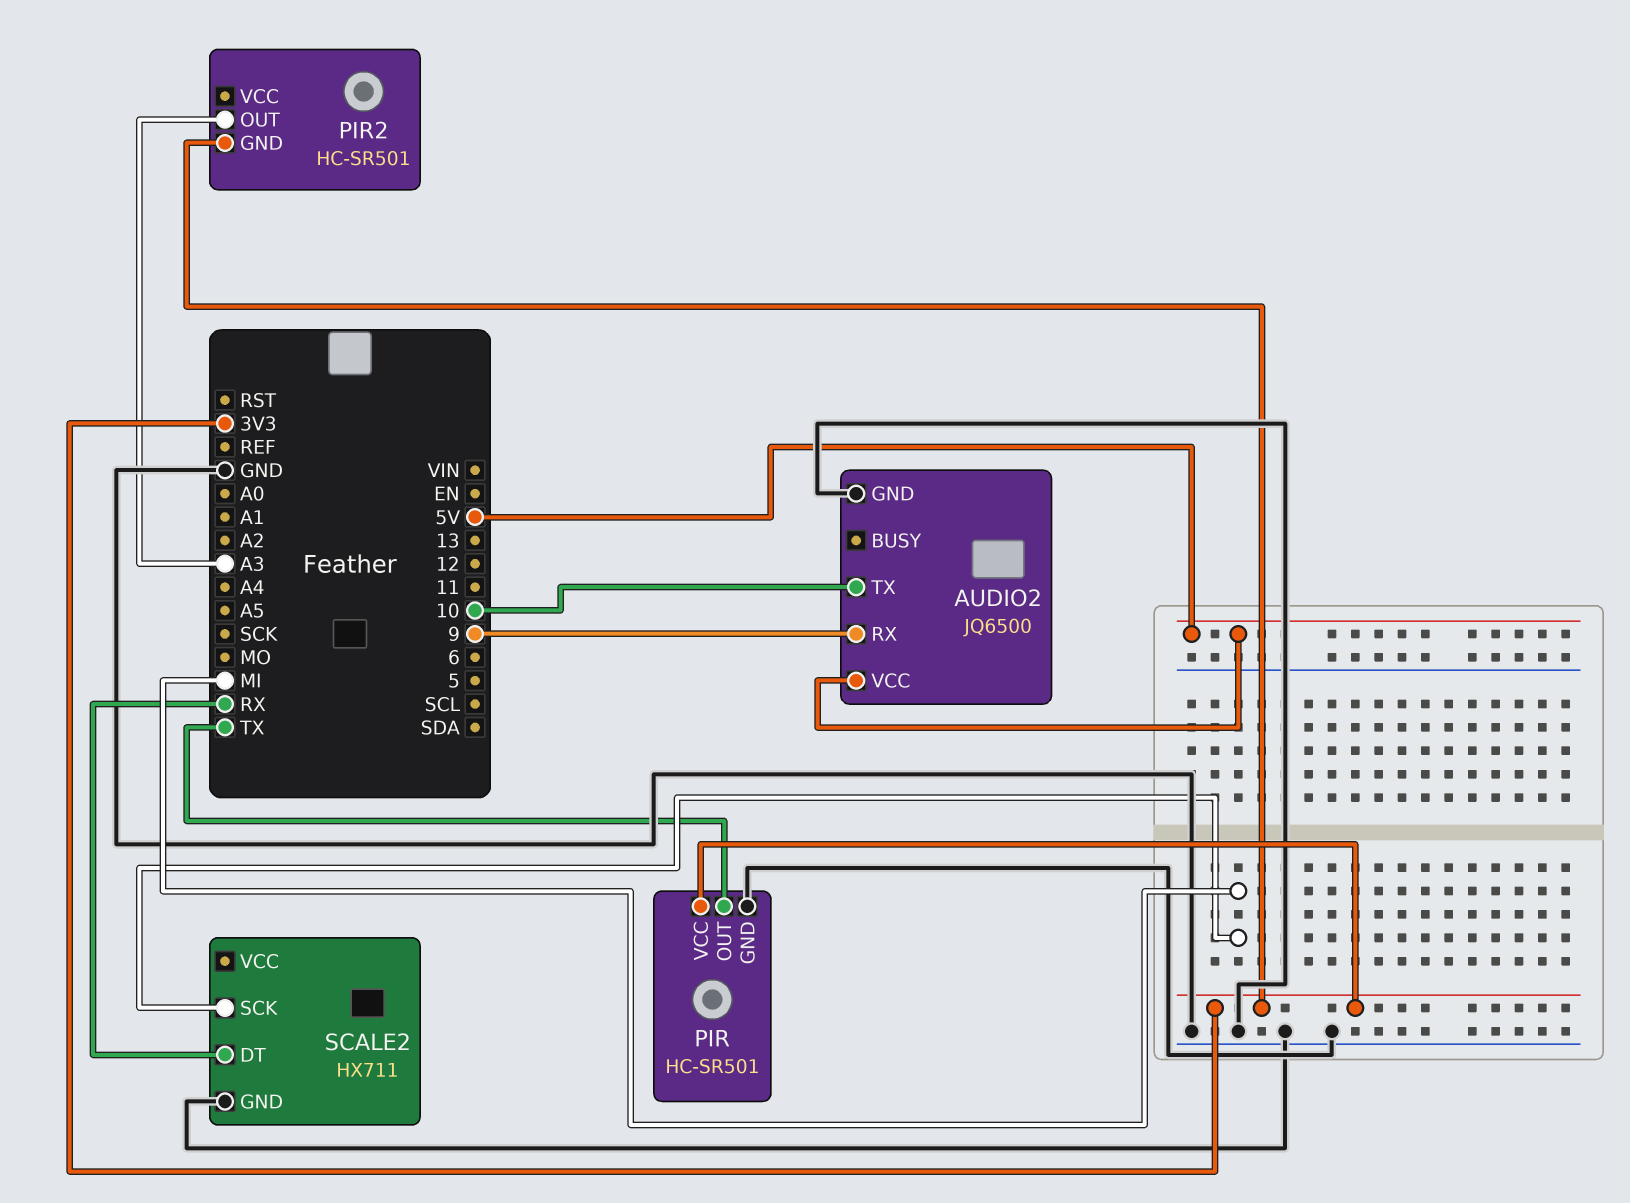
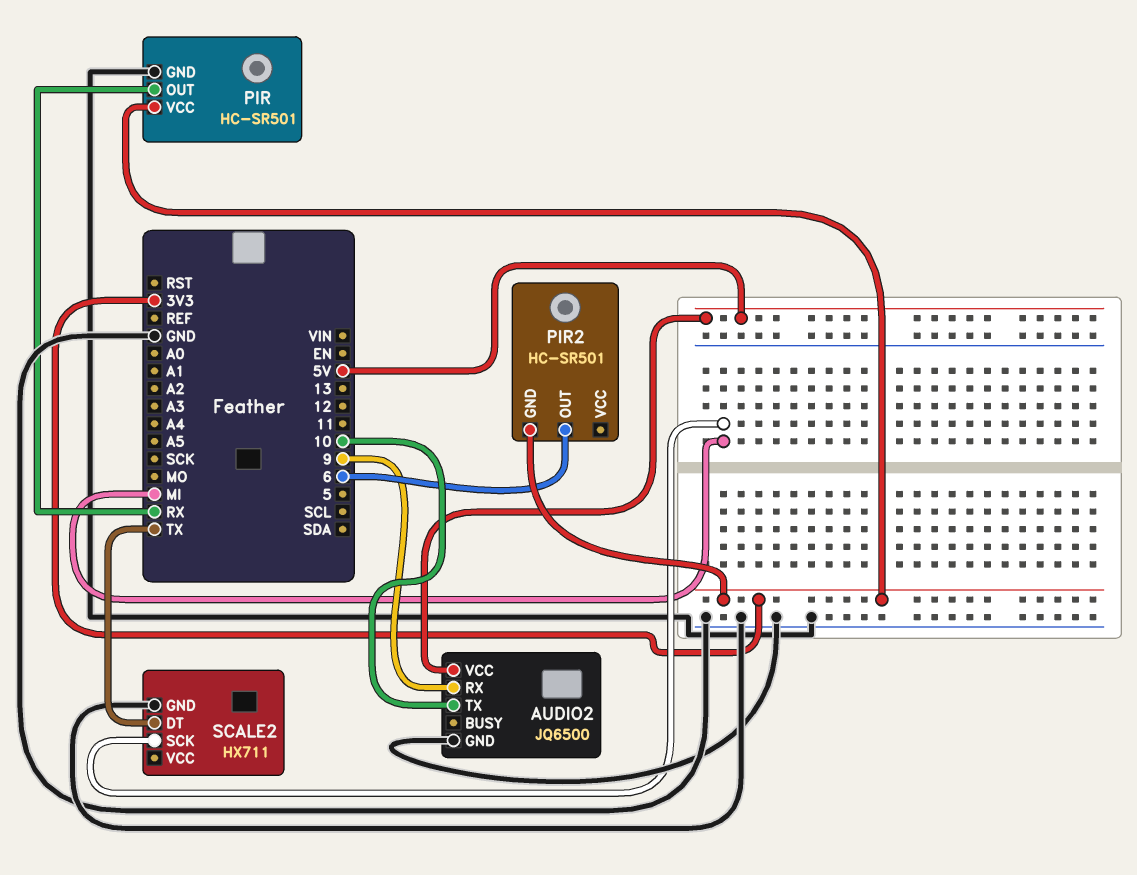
PIR pin OUT: TX -> RX
PIR2 pin OUT: A3 -> 6
SCALE2 pin DT: RX -> TX

